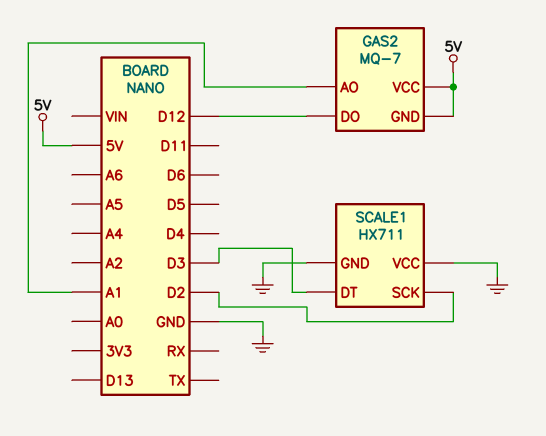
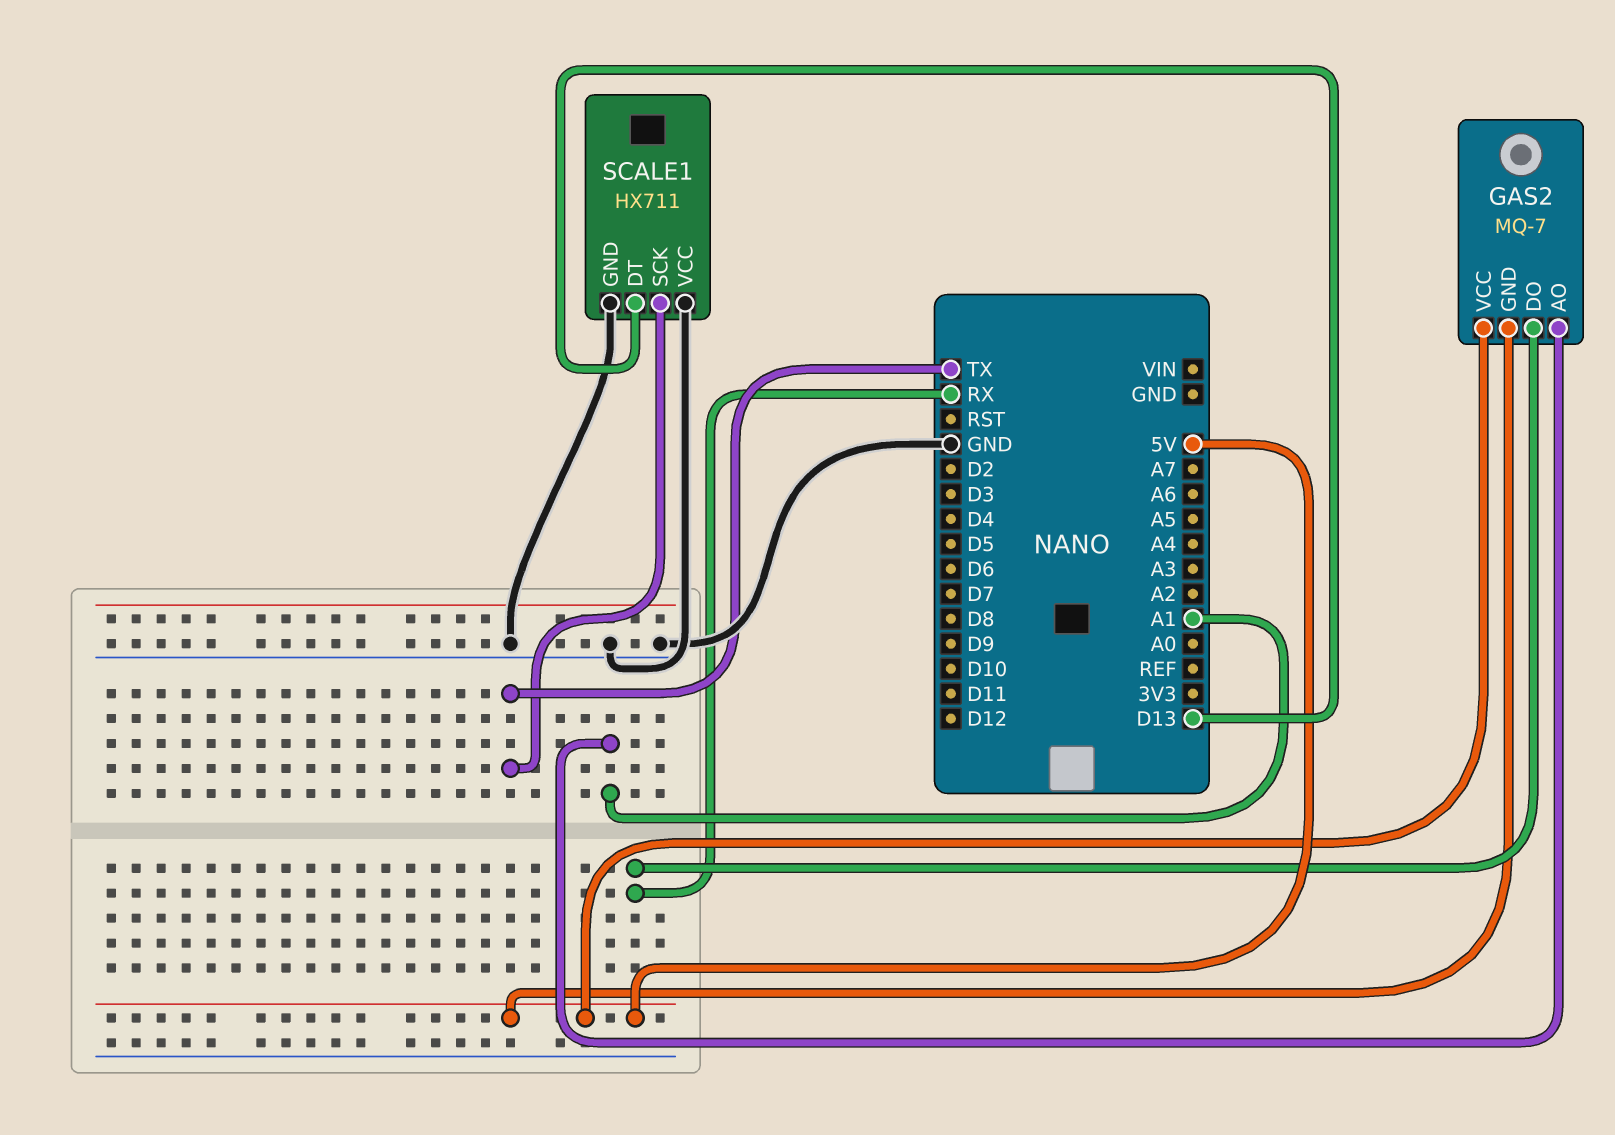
GAS2 pin DO: D12 -> RX
SCALE1 pin DT: D3 -> D13
SCALE1 pin SCK: D2 -> TX

